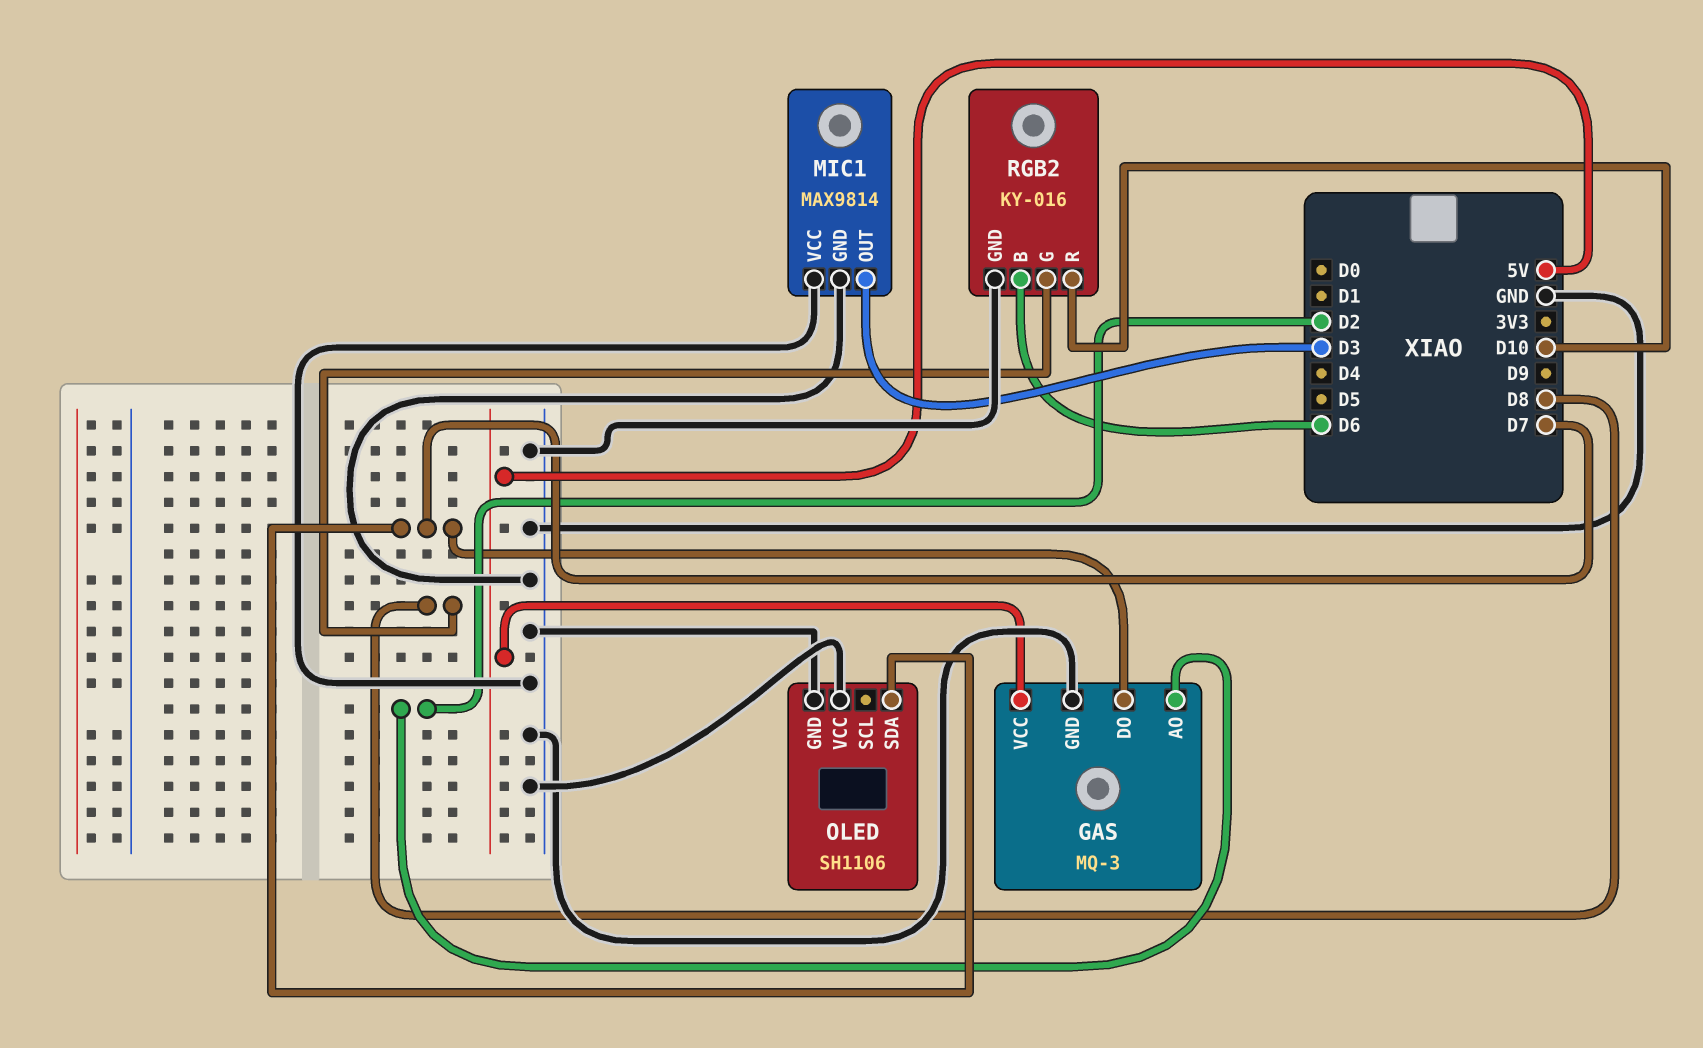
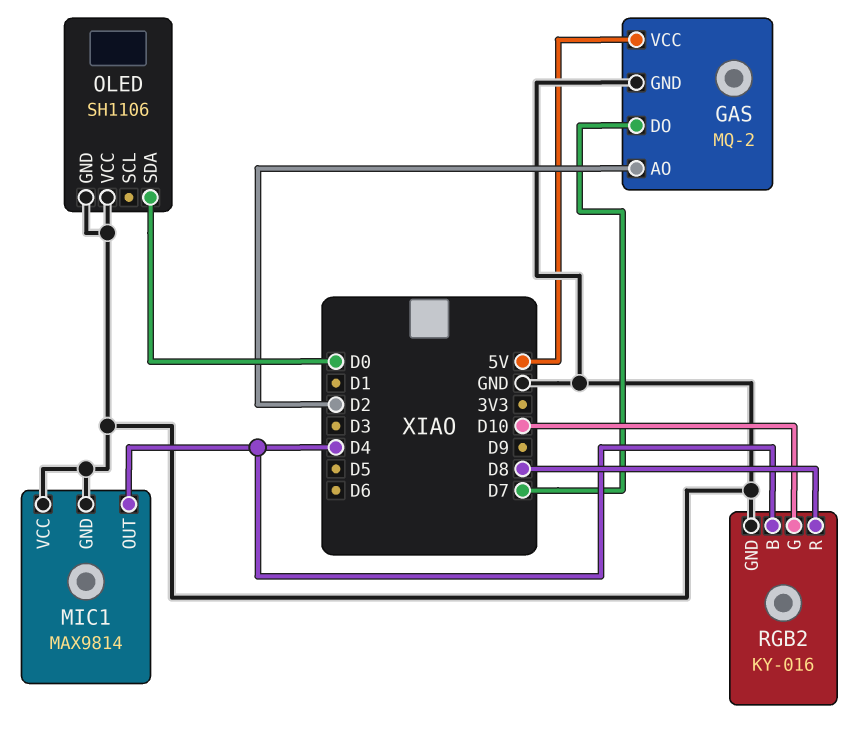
GAS: MQ-3 -> MQ-2
MIC1 pin OUT: D3 -> D4
OLED pin SDA: D7 -> D0
RGB2 pin B: D6 -> D4
RGB2 pin G: D8 -> D10
RGB2 pin R: D10 -> D8

